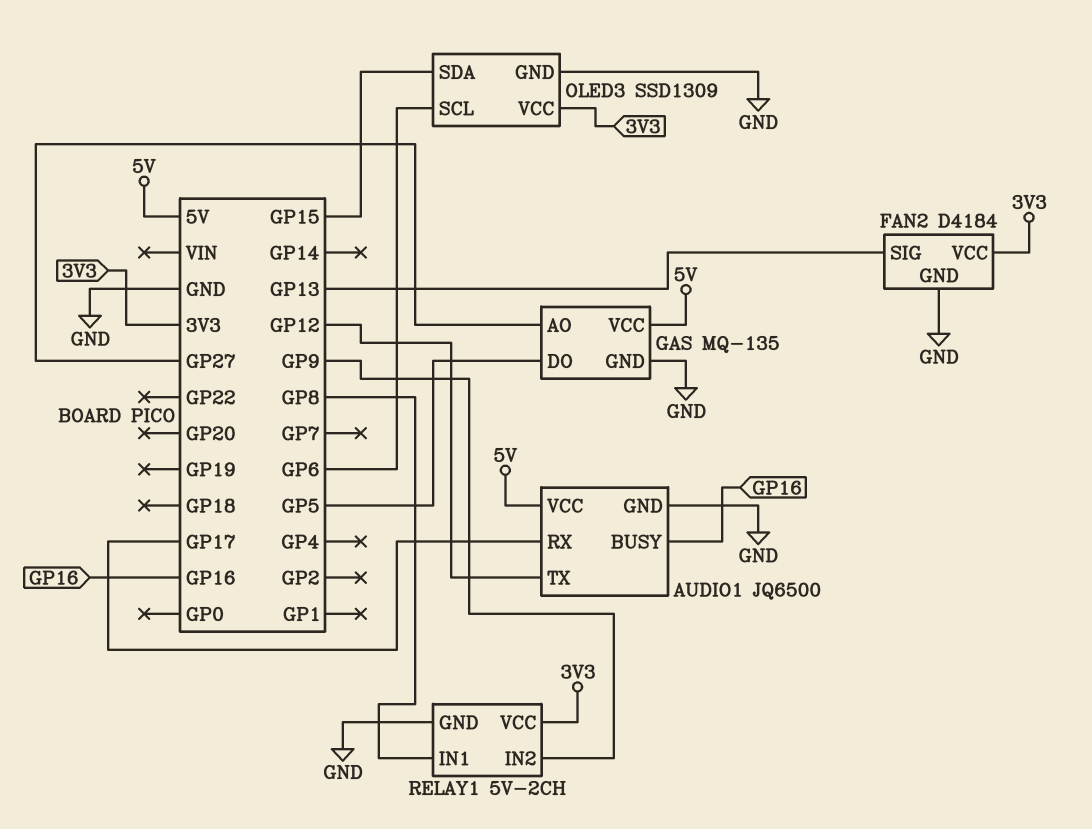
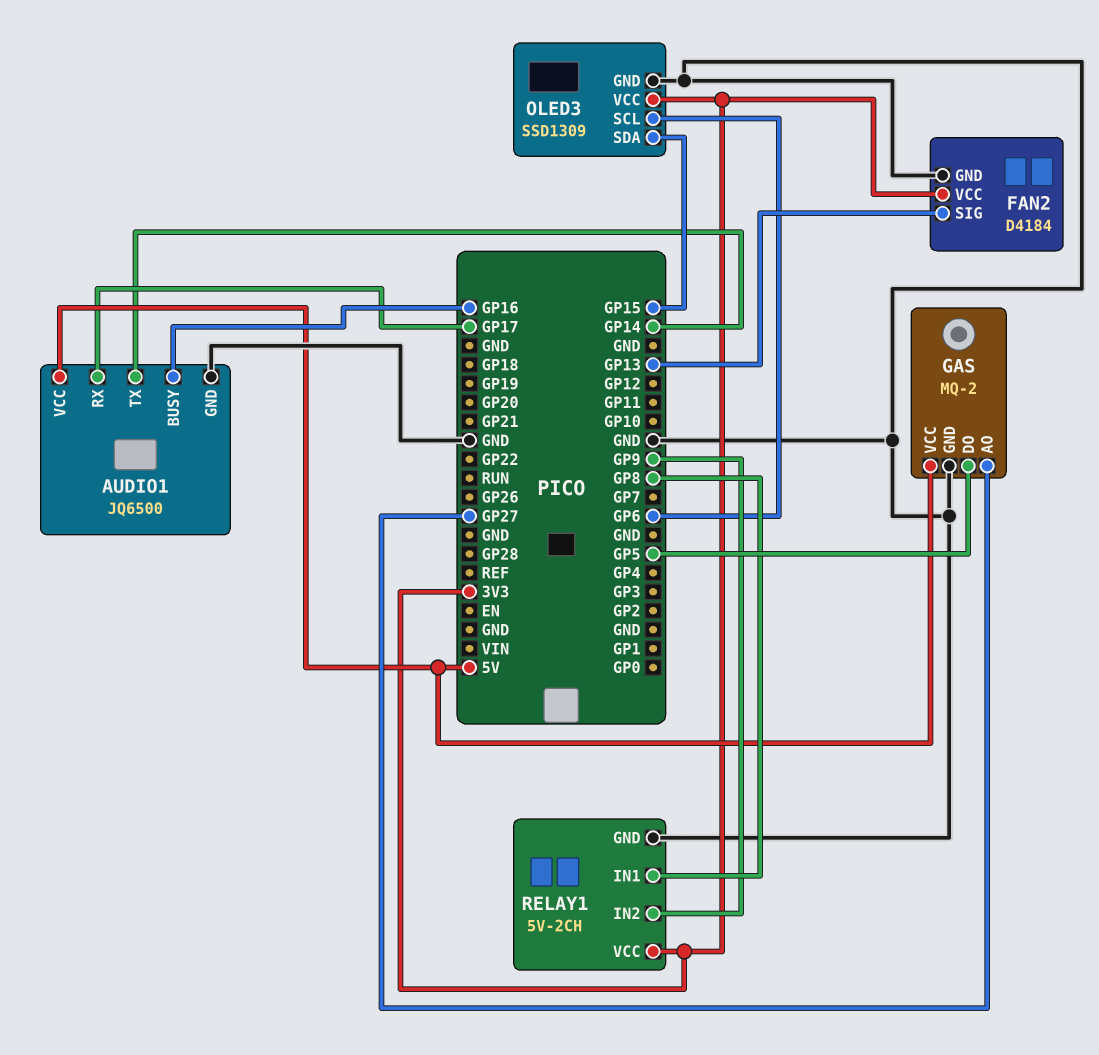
AUDIO1 pin TX: GP12 -> GP14
GAS: MQ-135 -> MQ-2

